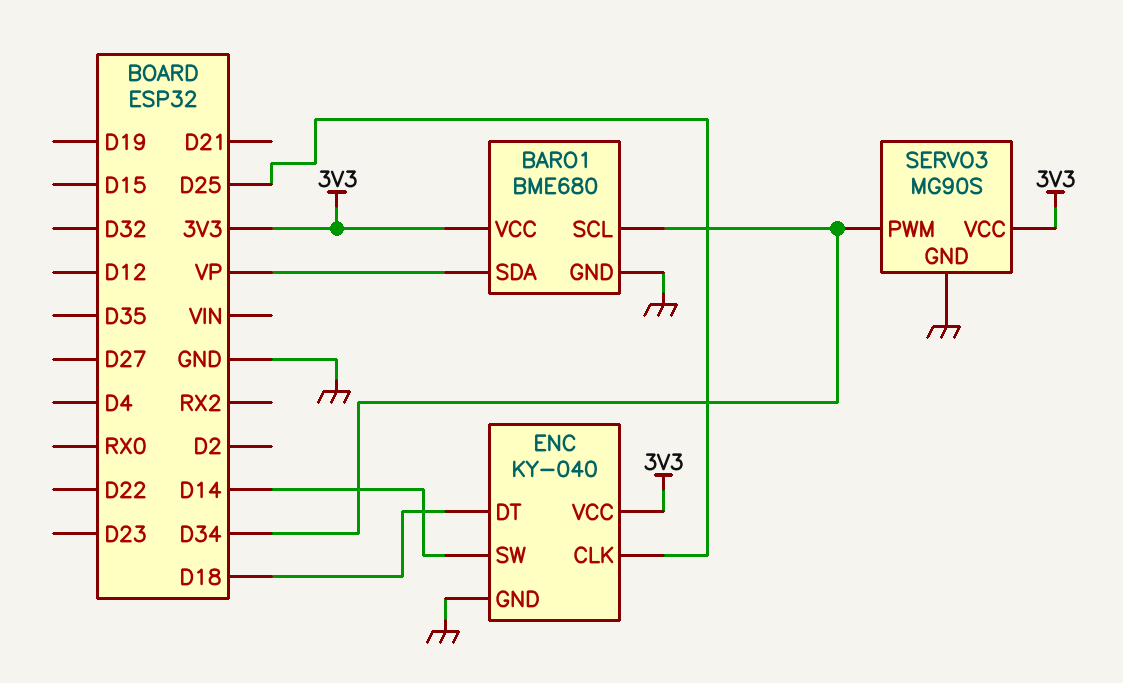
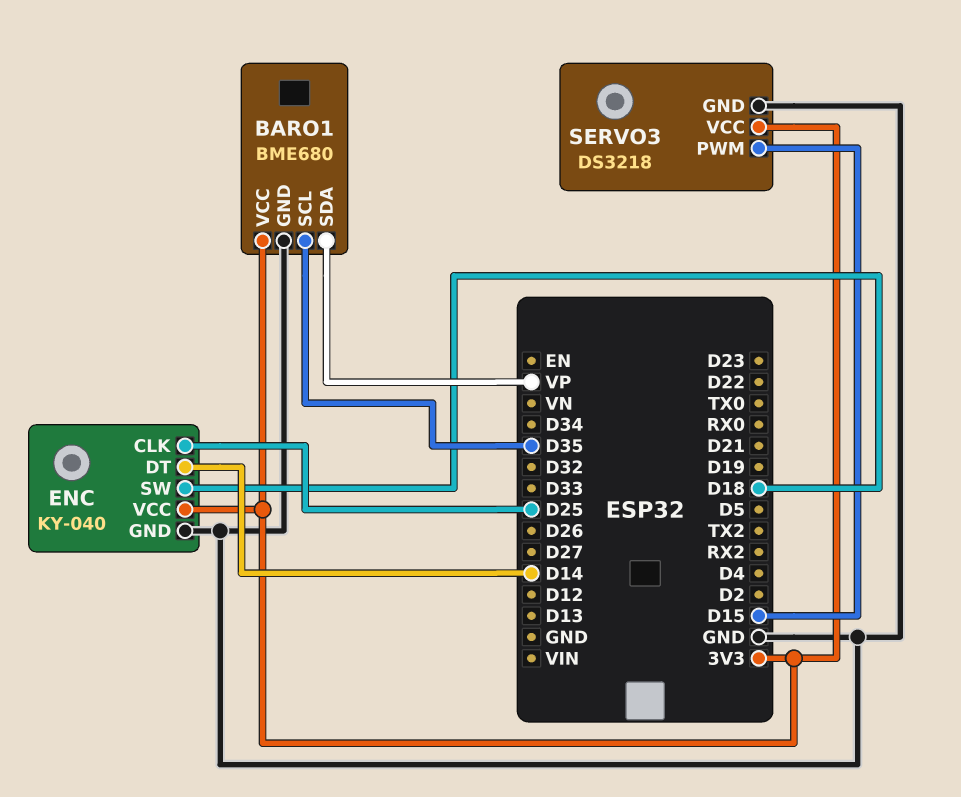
BARO1 pin SCL: D34 -> D35
ENC pin DT: D18 -> D14
ENC pin SW: D14 -> D18
SERVO3: MG90S -> DS3218
SERVO3 pin PWM: D34 -> D15

